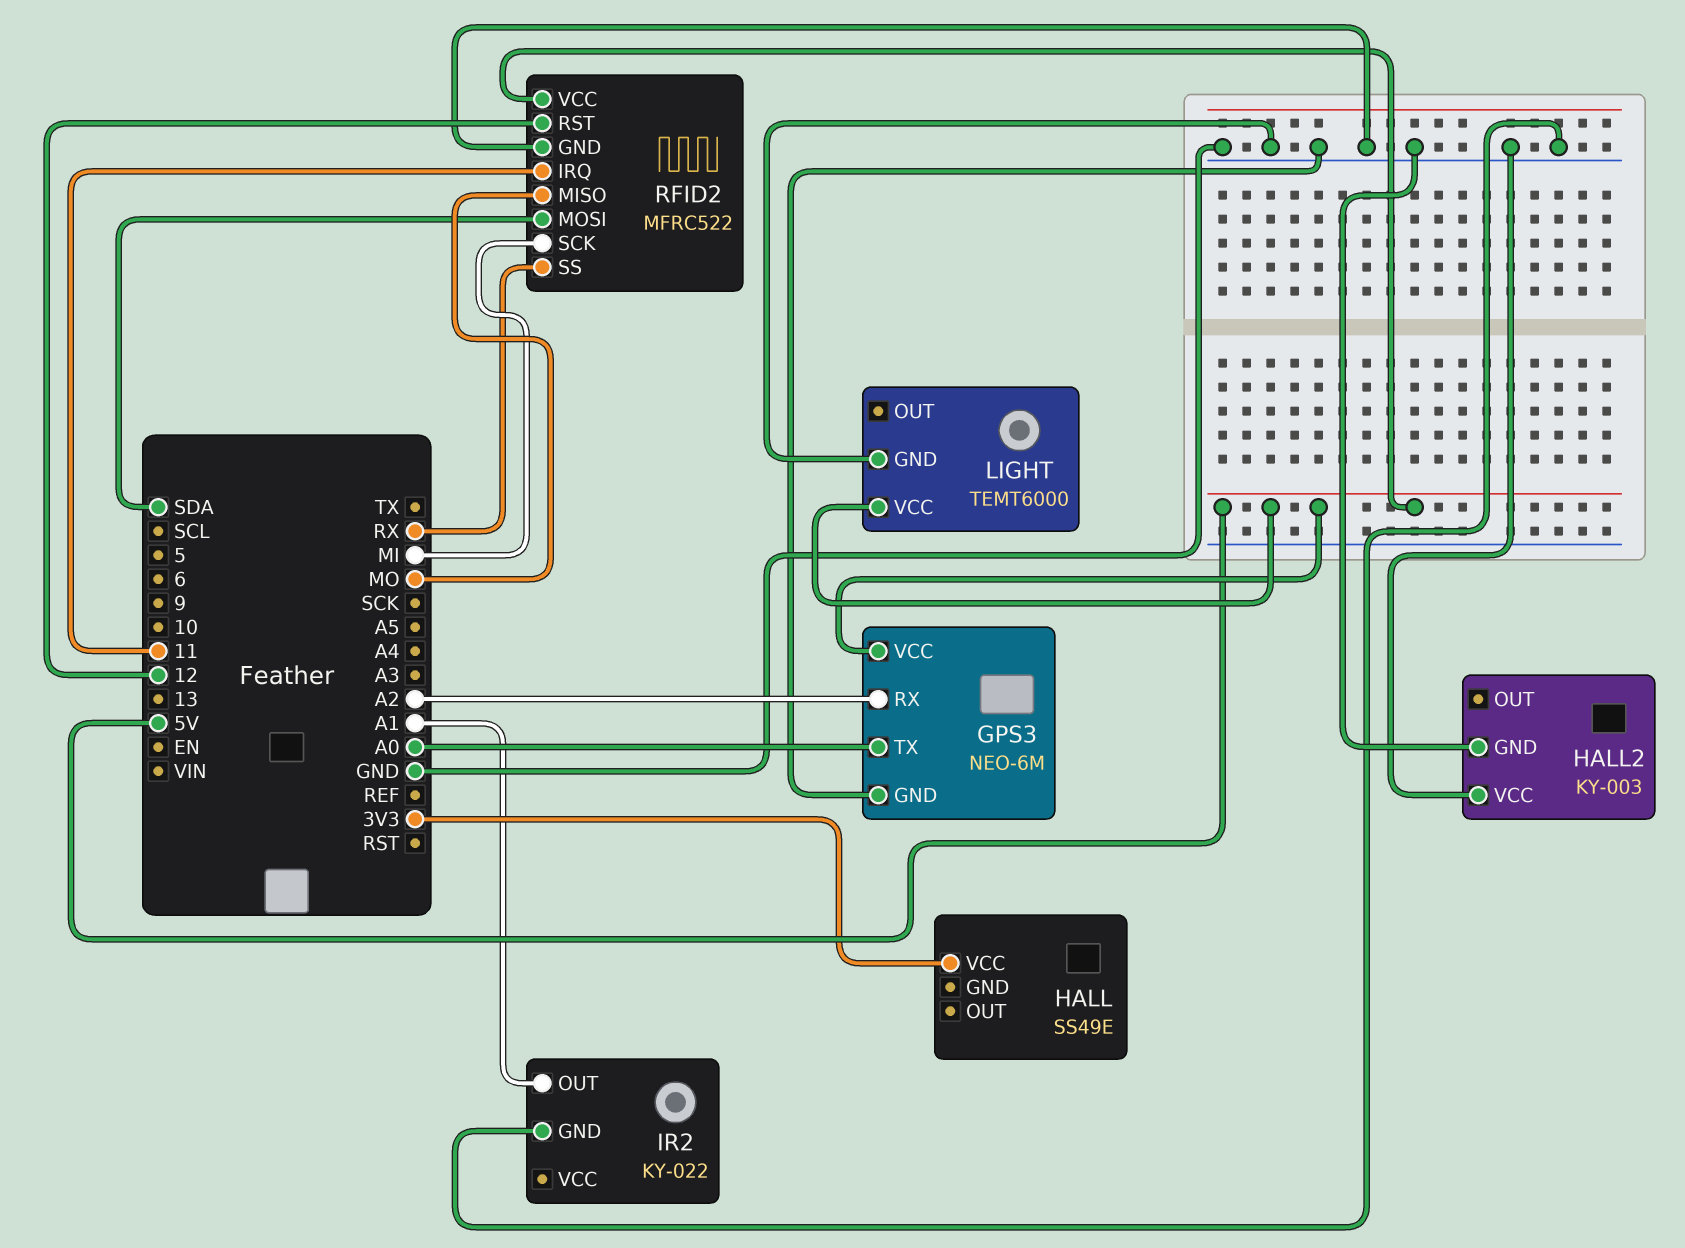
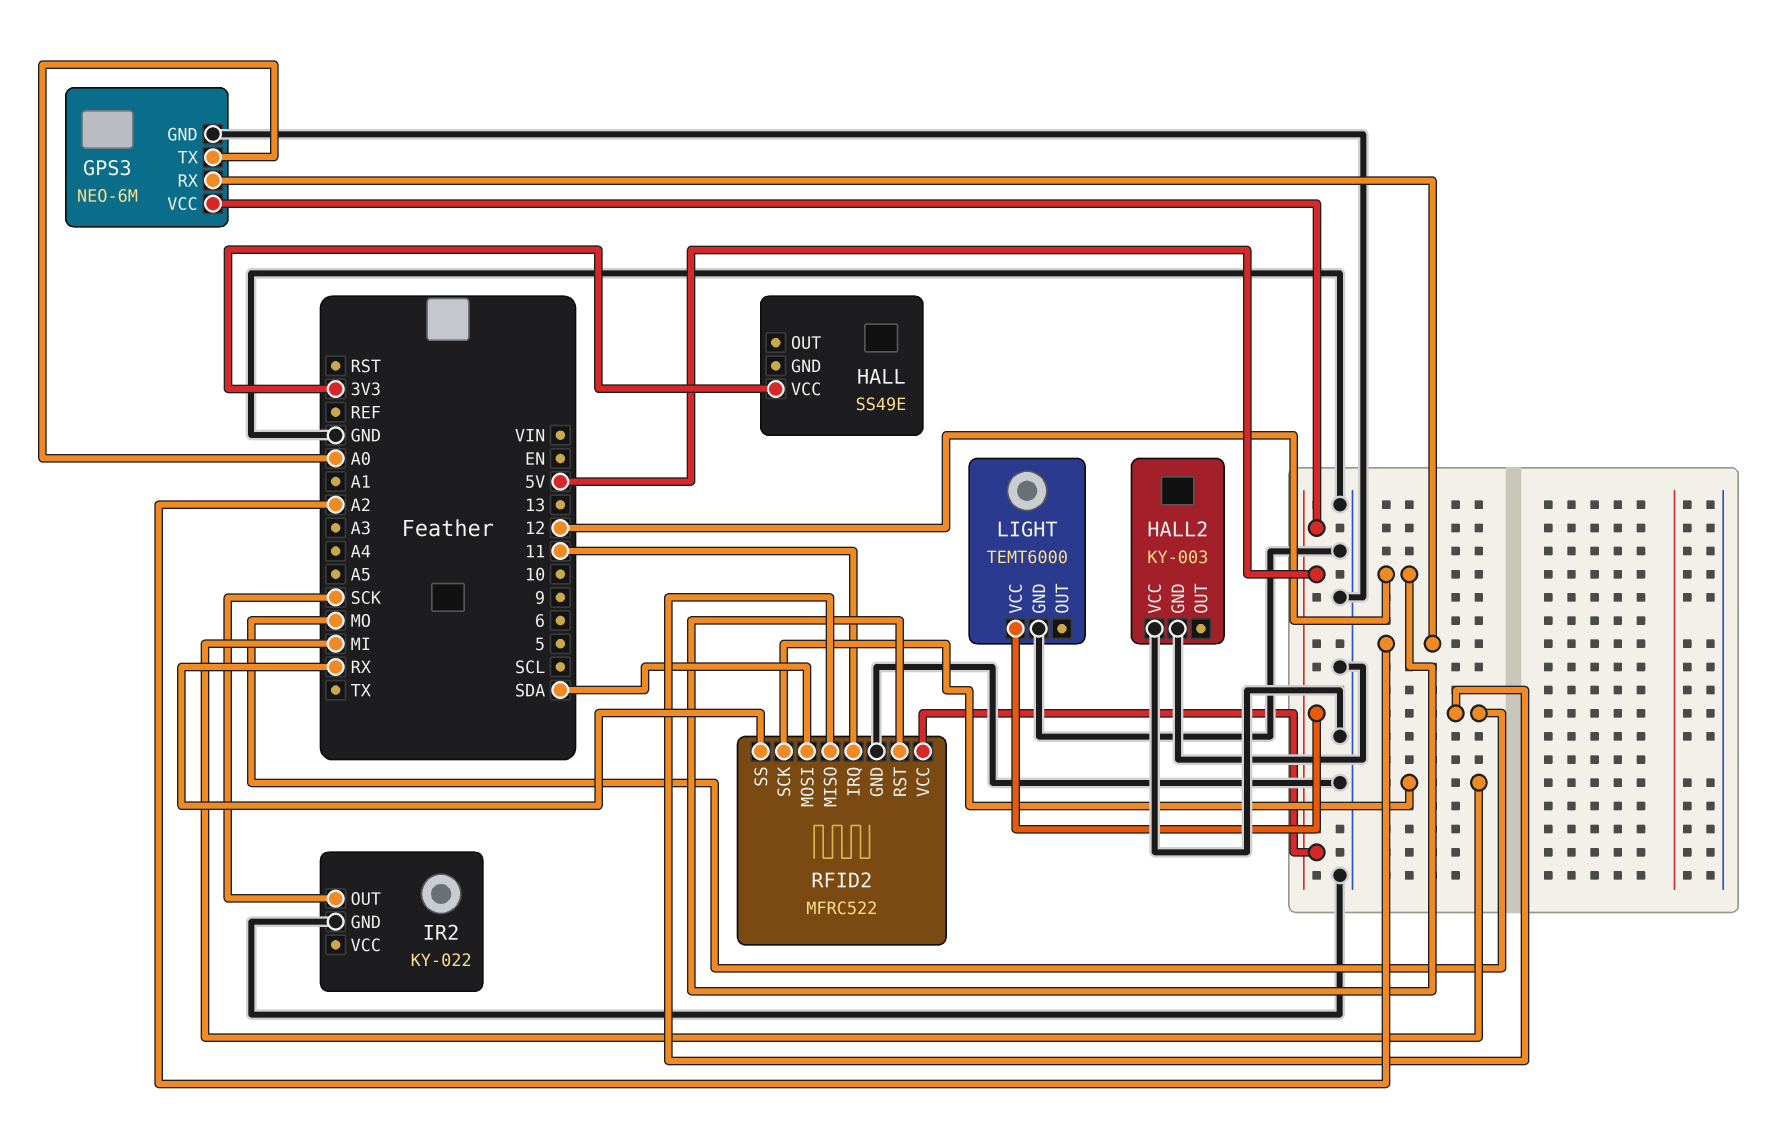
IR2 pin OUT: A1 -> SCK

